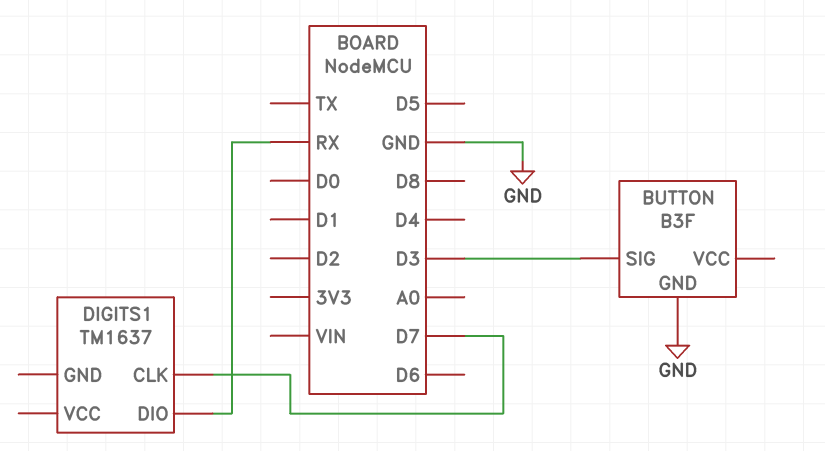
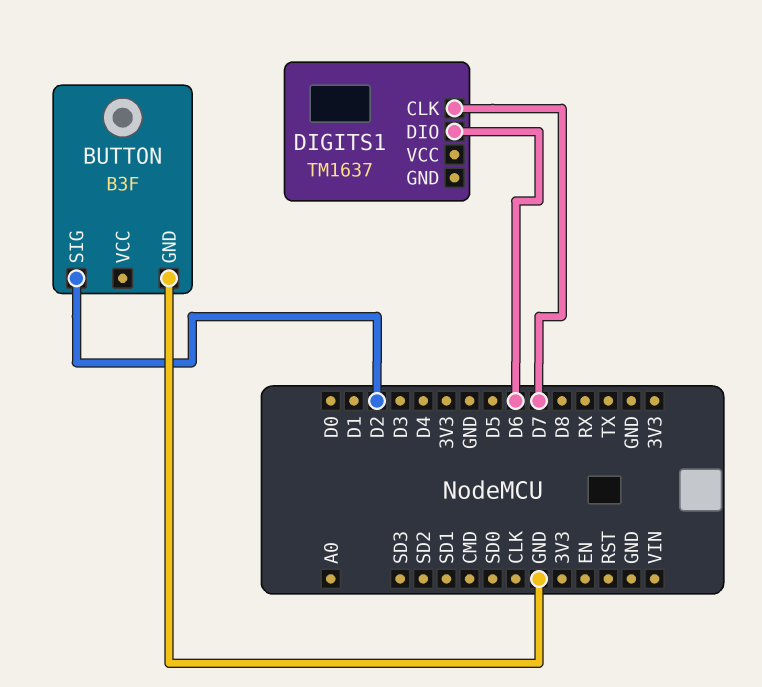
BUTTON pin SIG: D3 -> D2
DIGITS1 pin DIO: RX -> D6

